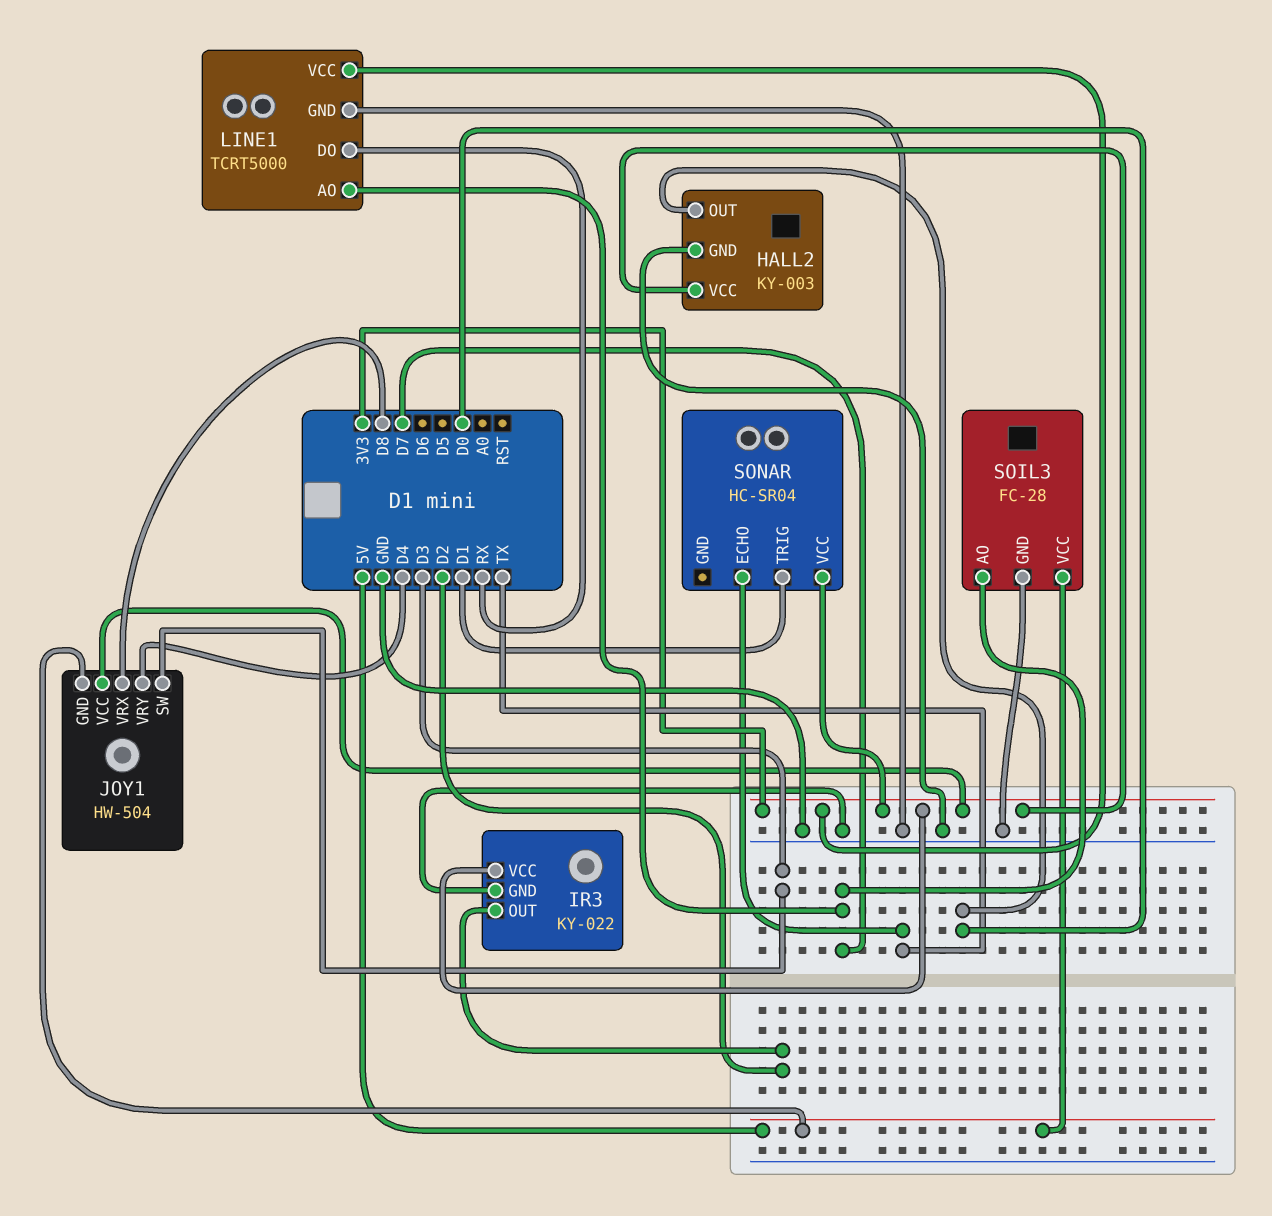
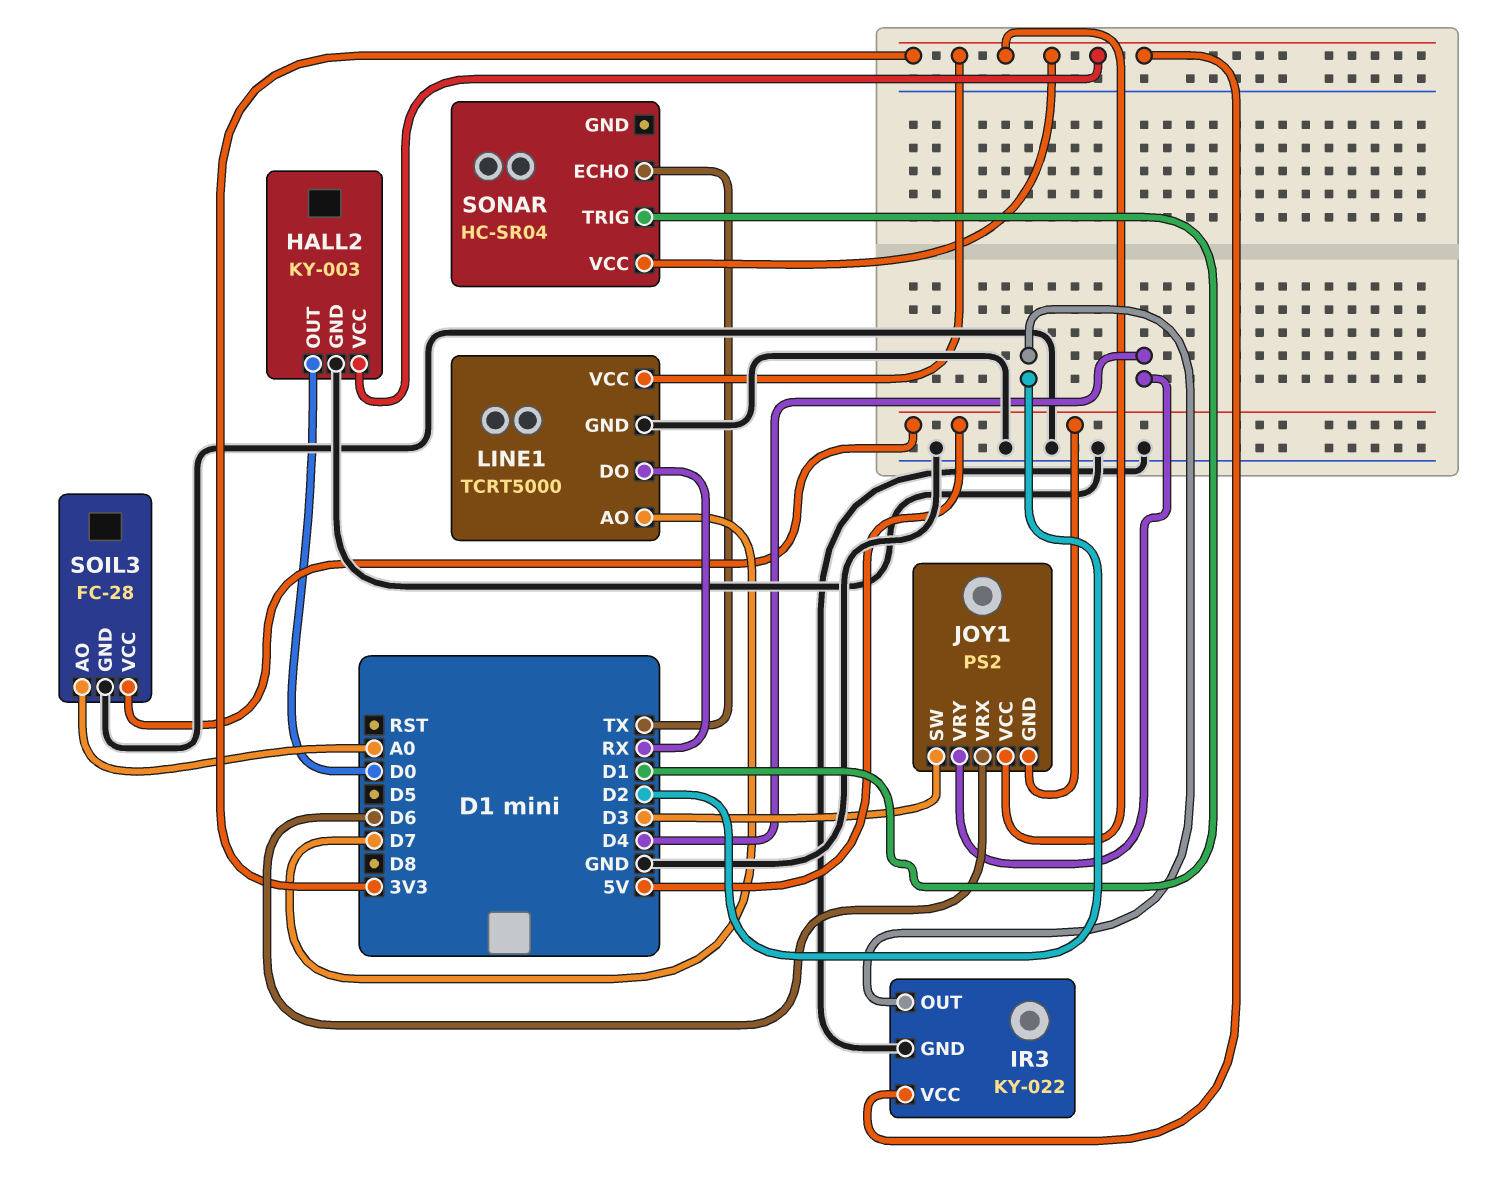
JOY1: HW-504 -> PS2
JOY1 pin VRX: D8 -> D6
SOIL3 pin AO: D7 -> A0

